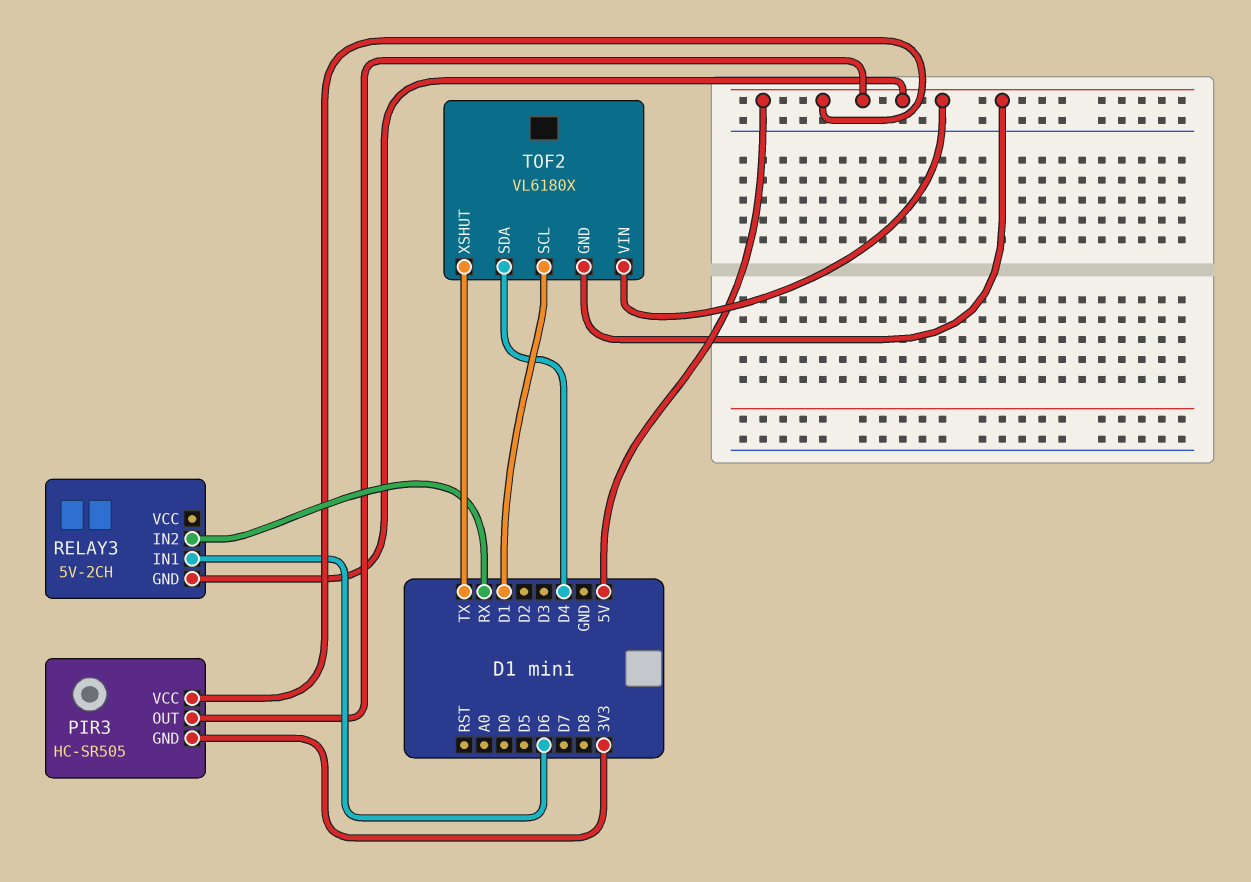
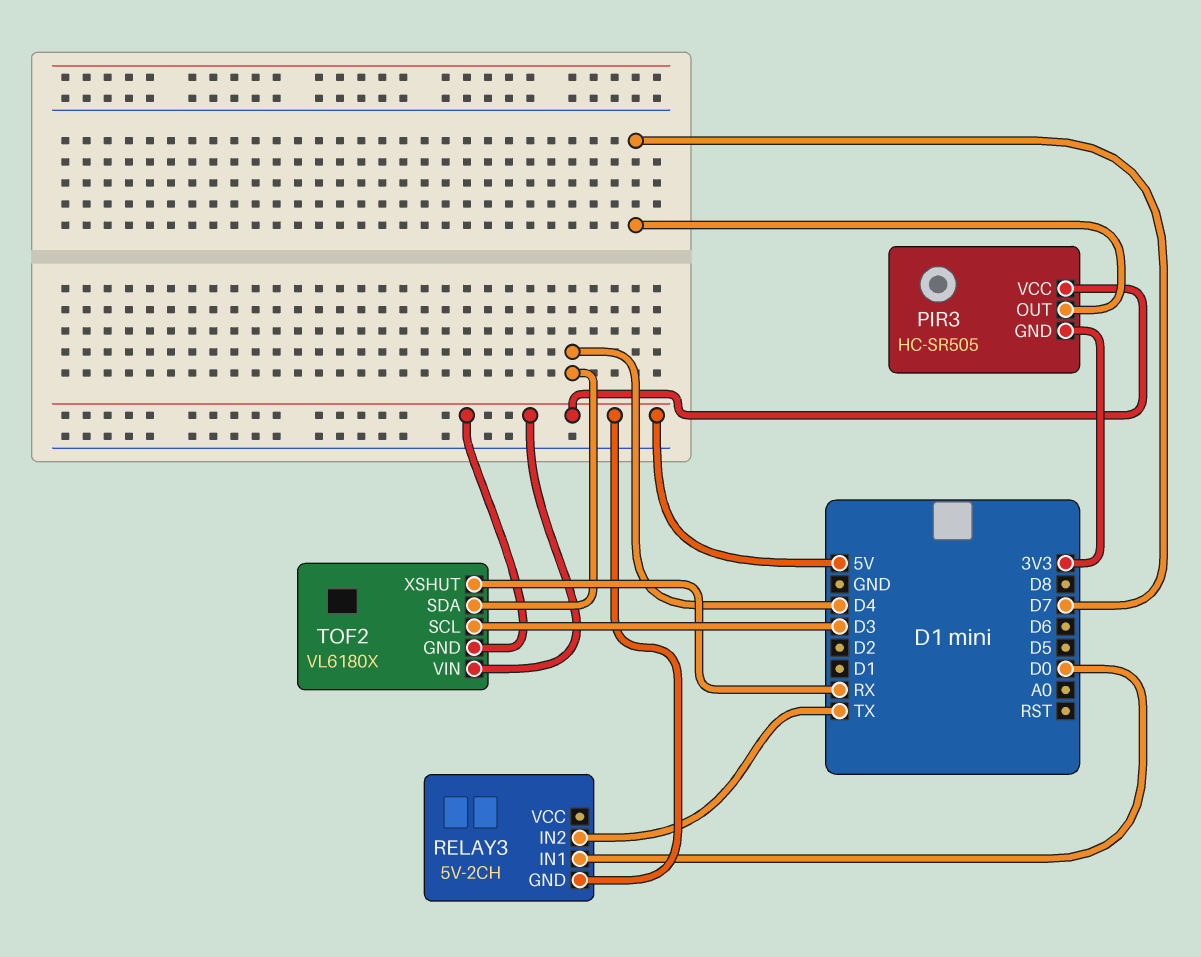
PIR3 pin OUT: 5V -> D7
RELAY3 pin IN1: D6 -> D0
RELAY3 pin IN2: RX -> TX
TOF2 pin SCL: D1 -> D3
TOF2 pin XSHUT: TX -> RX

